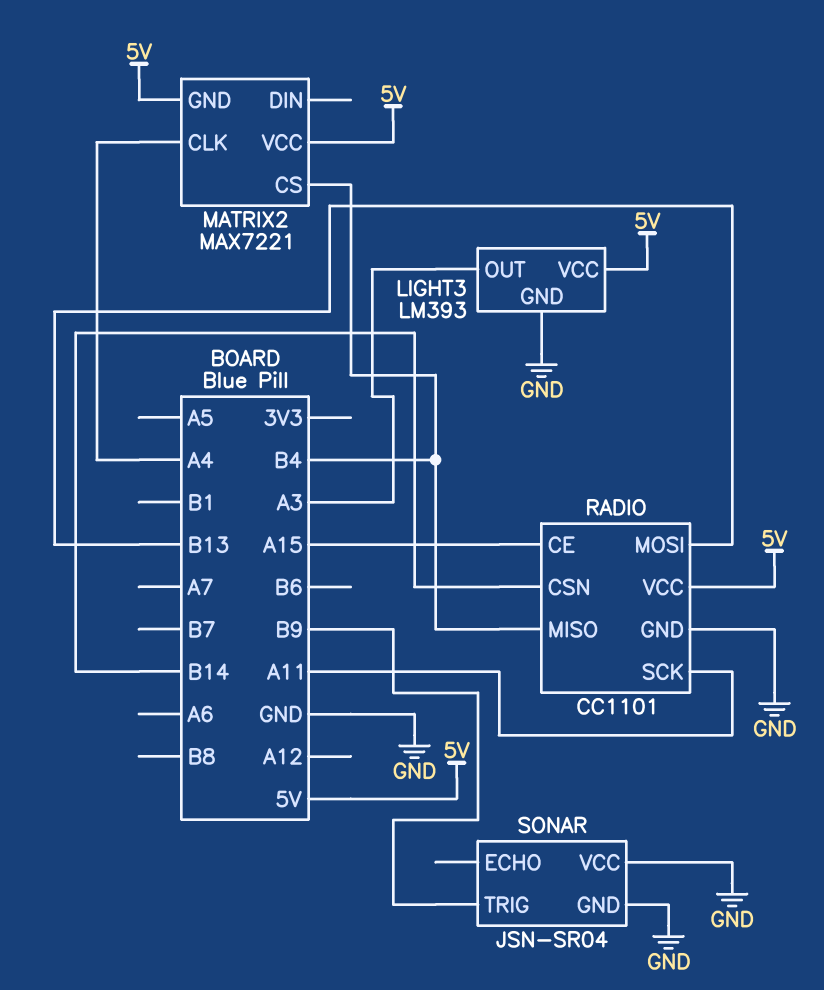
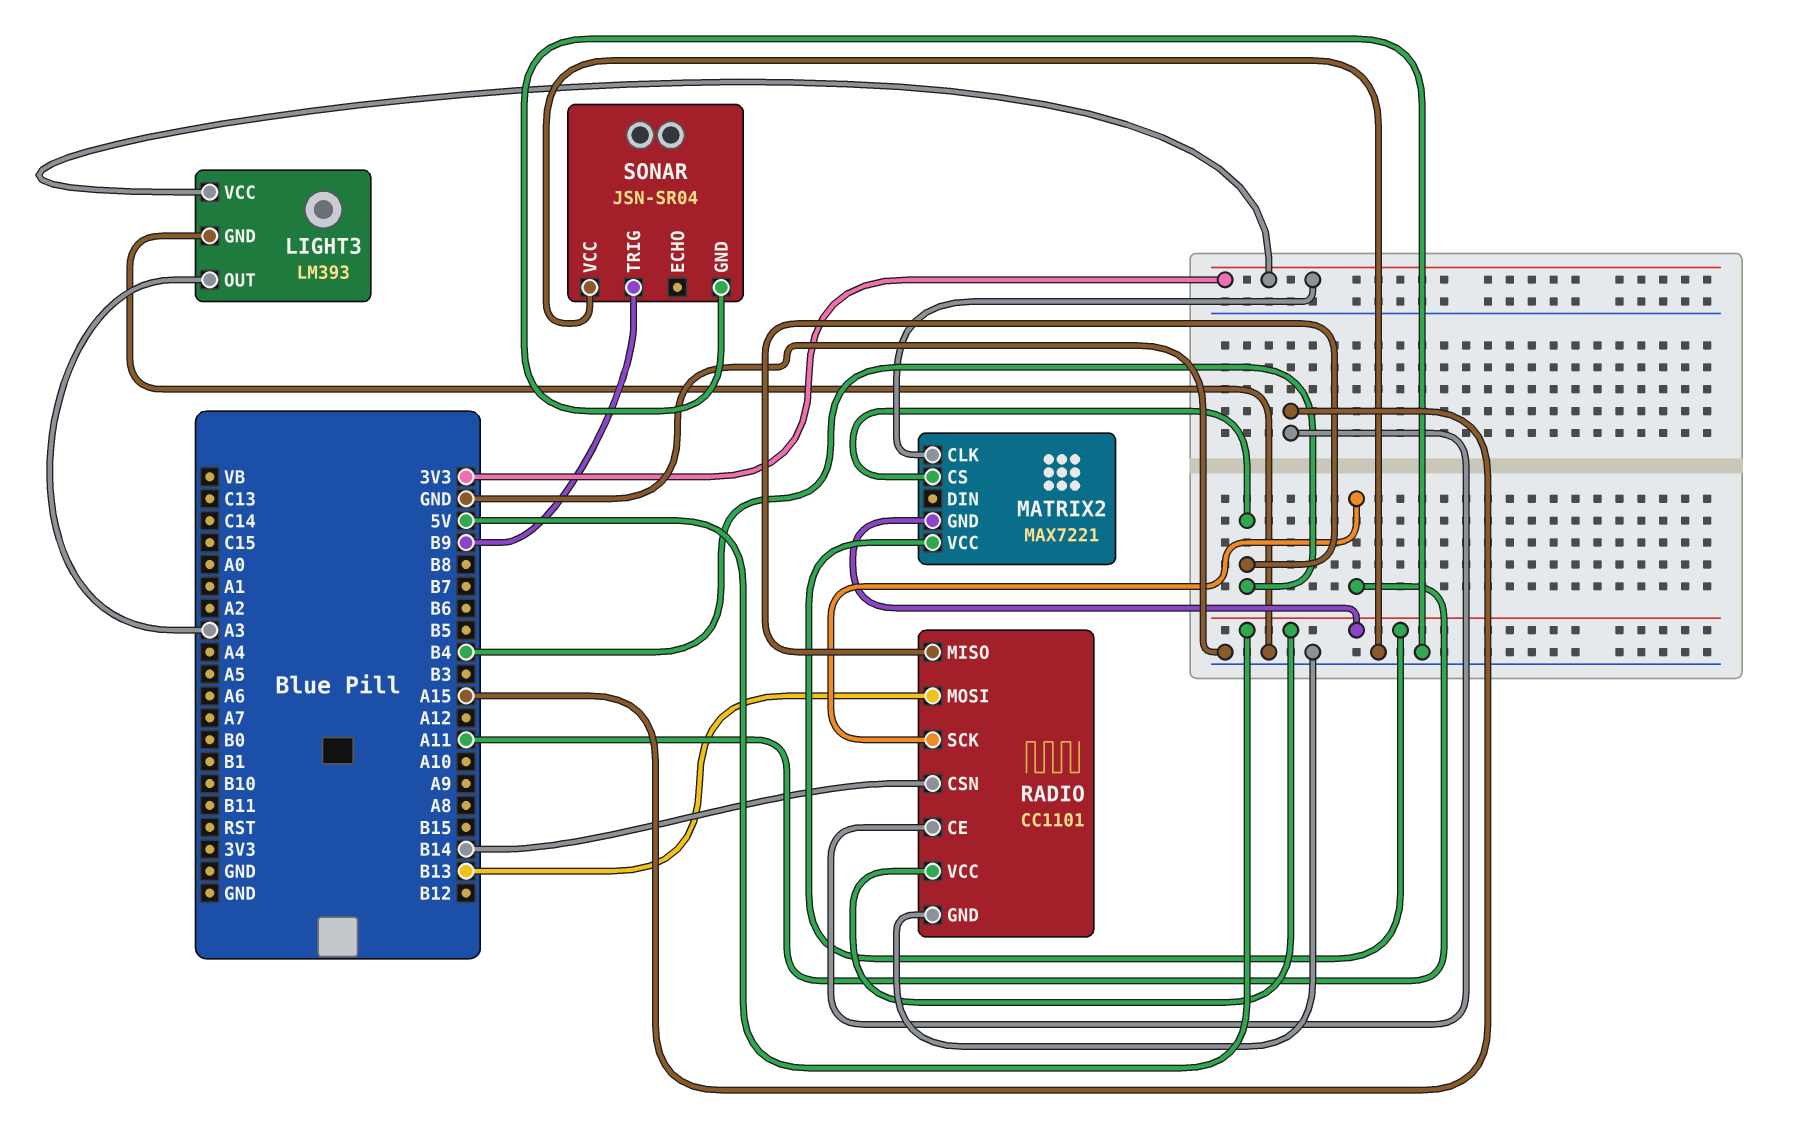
LIGHT3 pin VCC: 5V -> 3V3
MATRIX2 pin CLK: A4 -> 3V3

